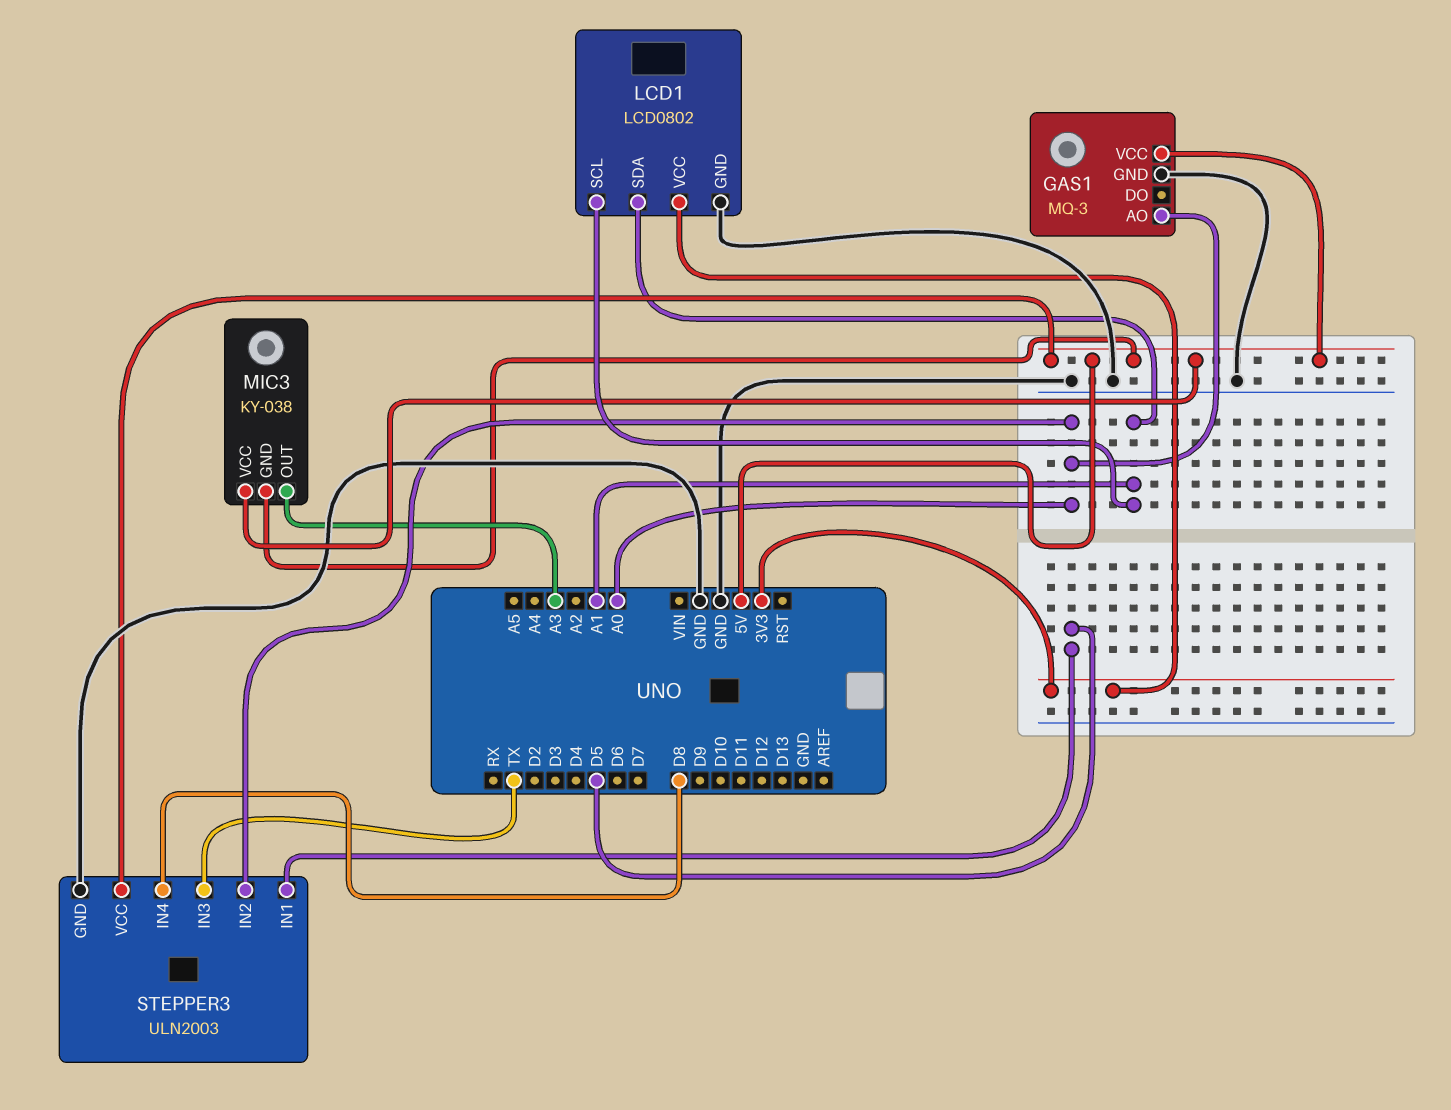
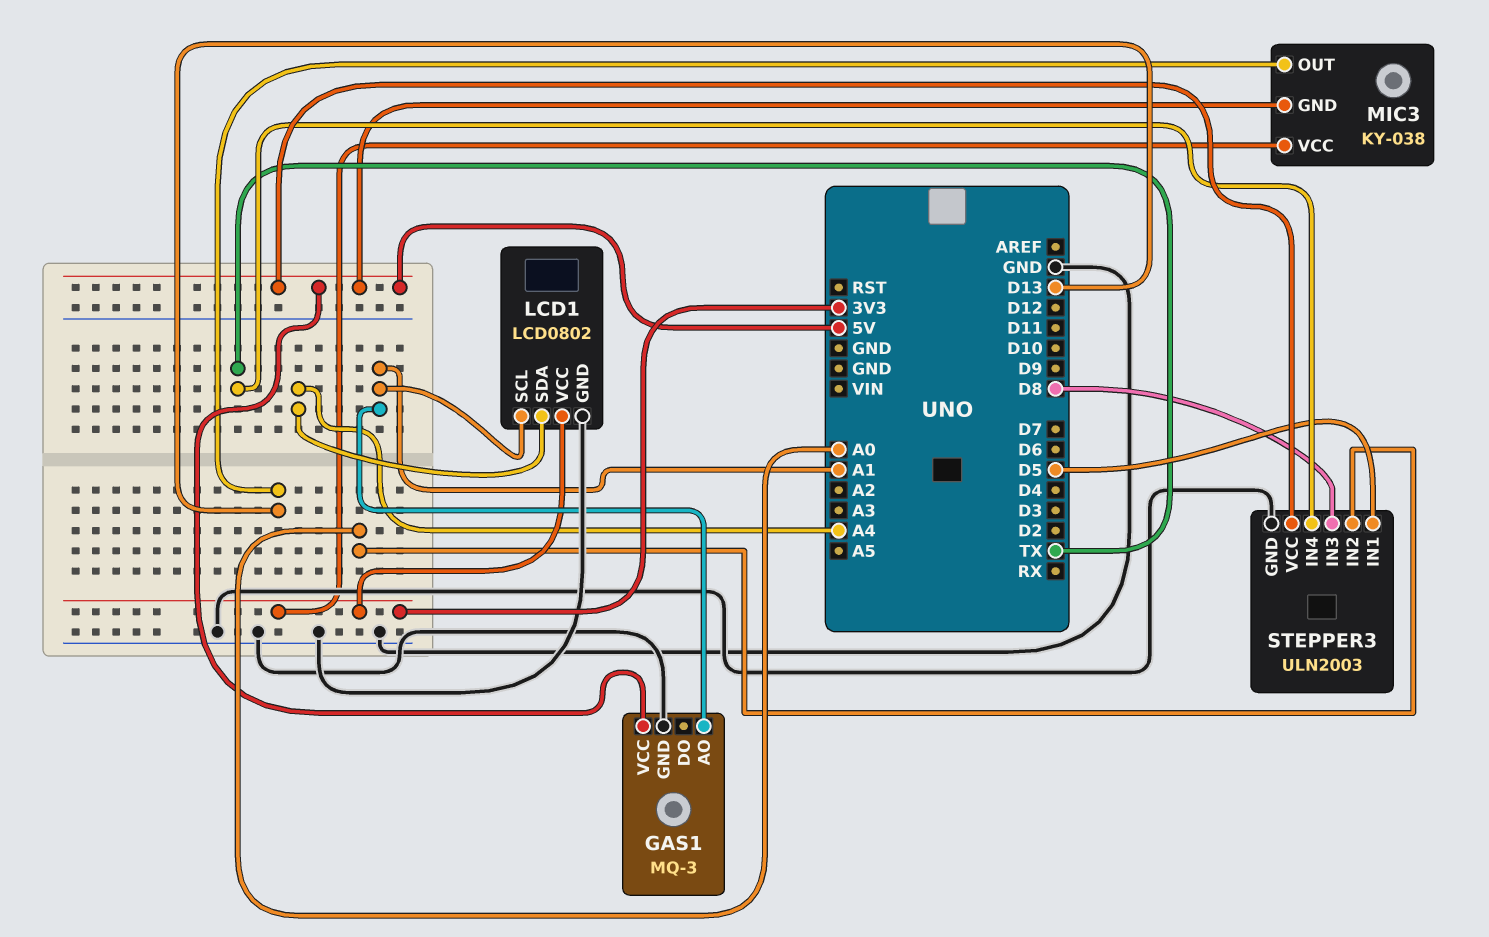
GAS1 pin AO: A0 -> A1
LCD1 pin SDA: A1 -> A4
MIC3 pin OUT: A3 -> D13
MIC3 pin VCC: 5V -> 3V3
STEPPER3 pin IN3: TX -> D8
STEPPER3 pin IN4: D8 -> TX

